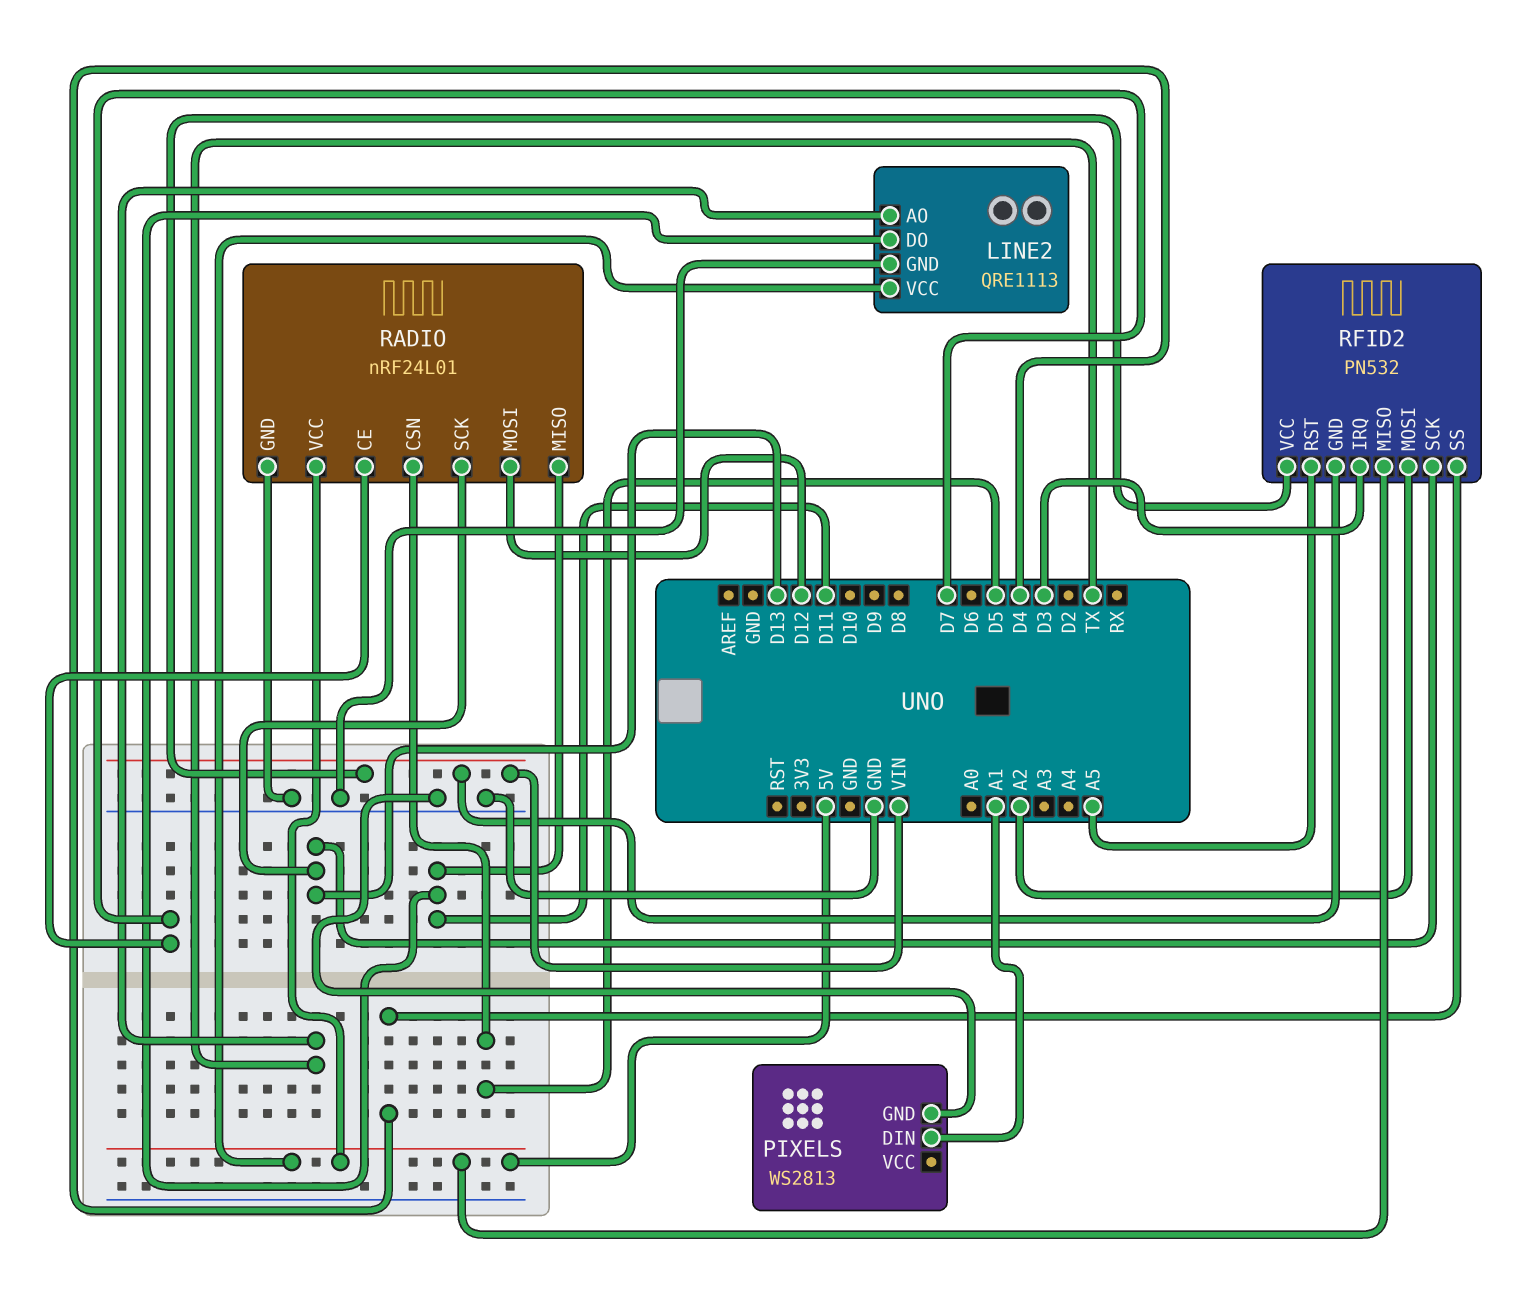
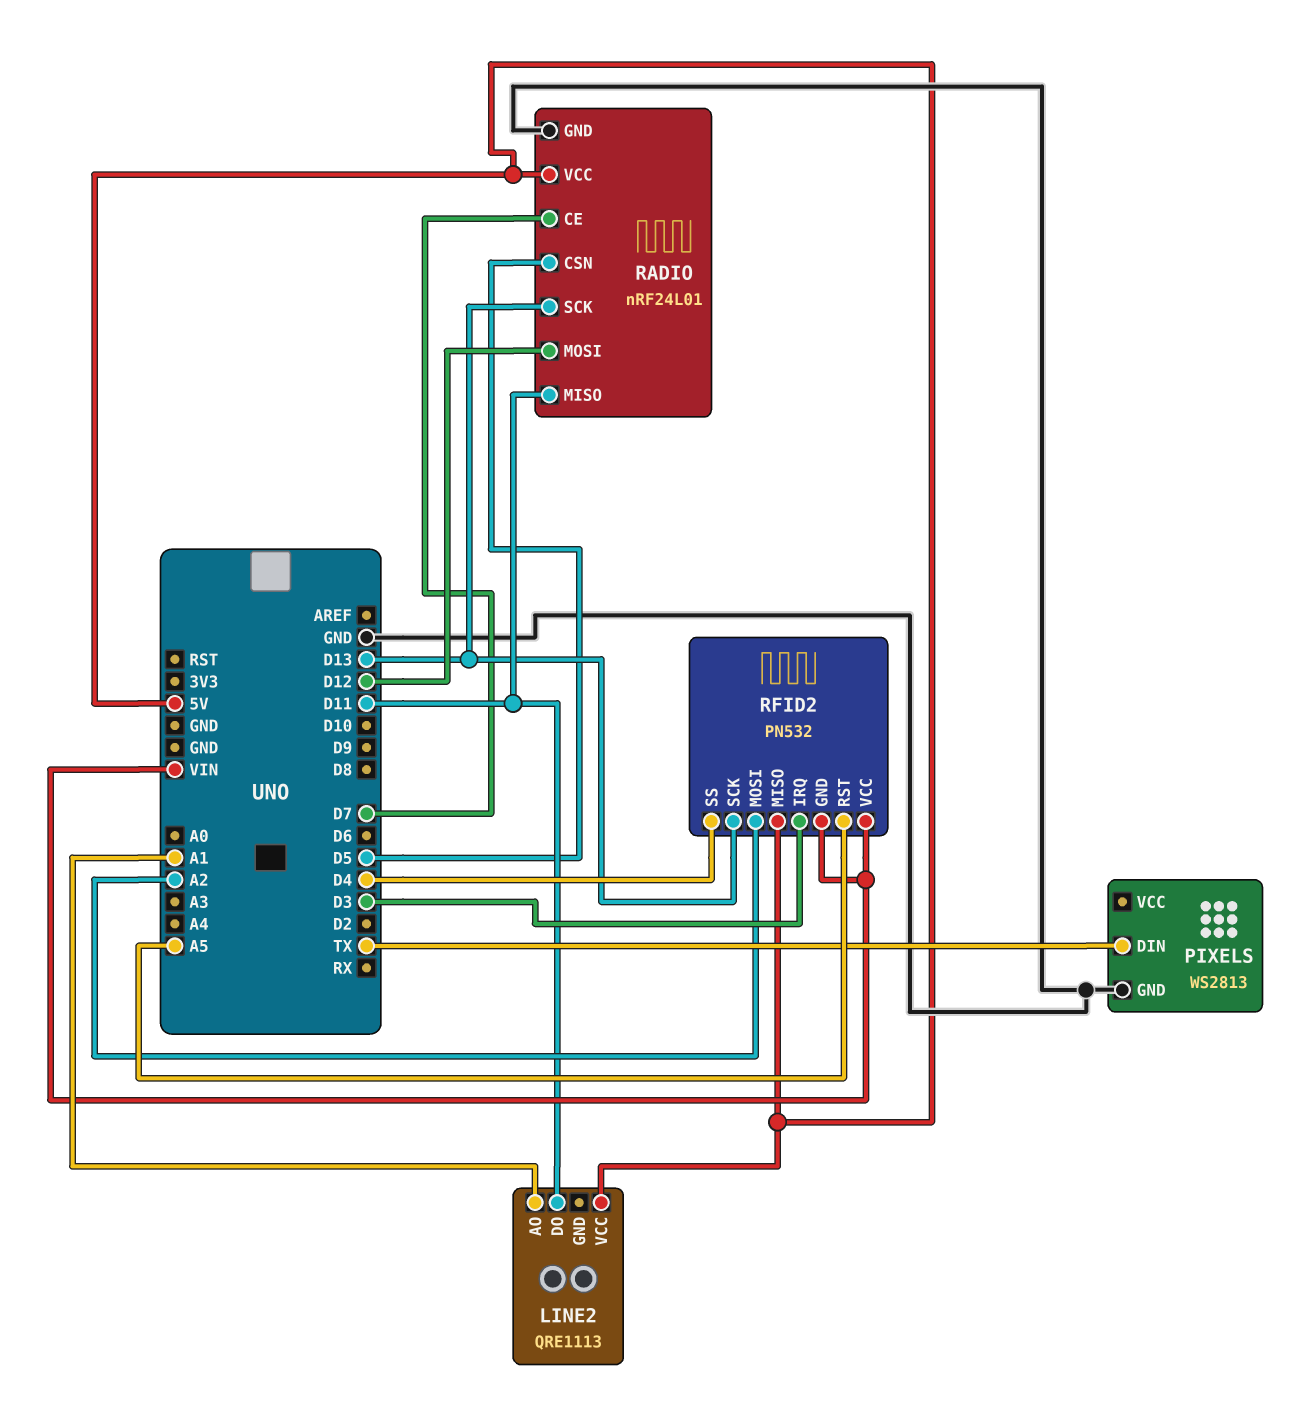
LINE2 pin AO: TX -> A1
LINE2 pin GND: GND -> none
PIXELS pin DIN: A1 -> TX

